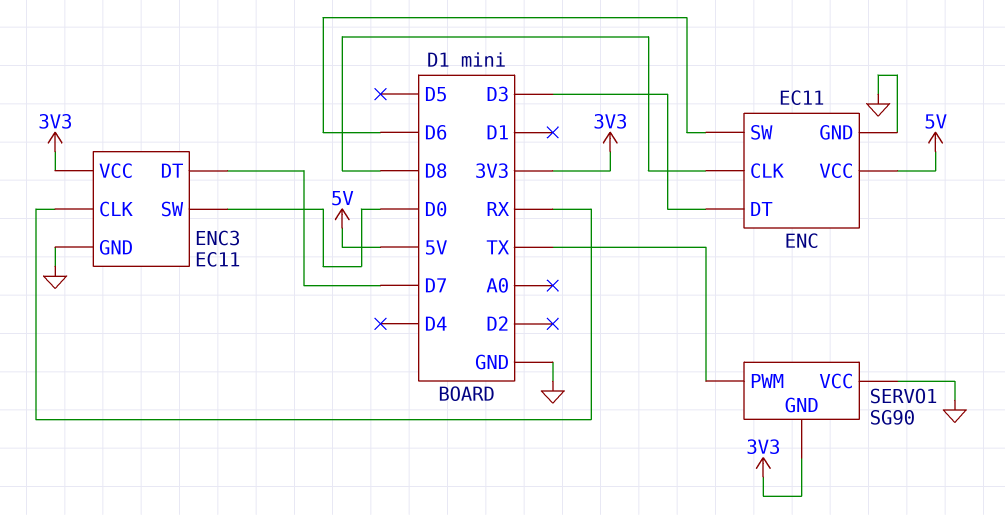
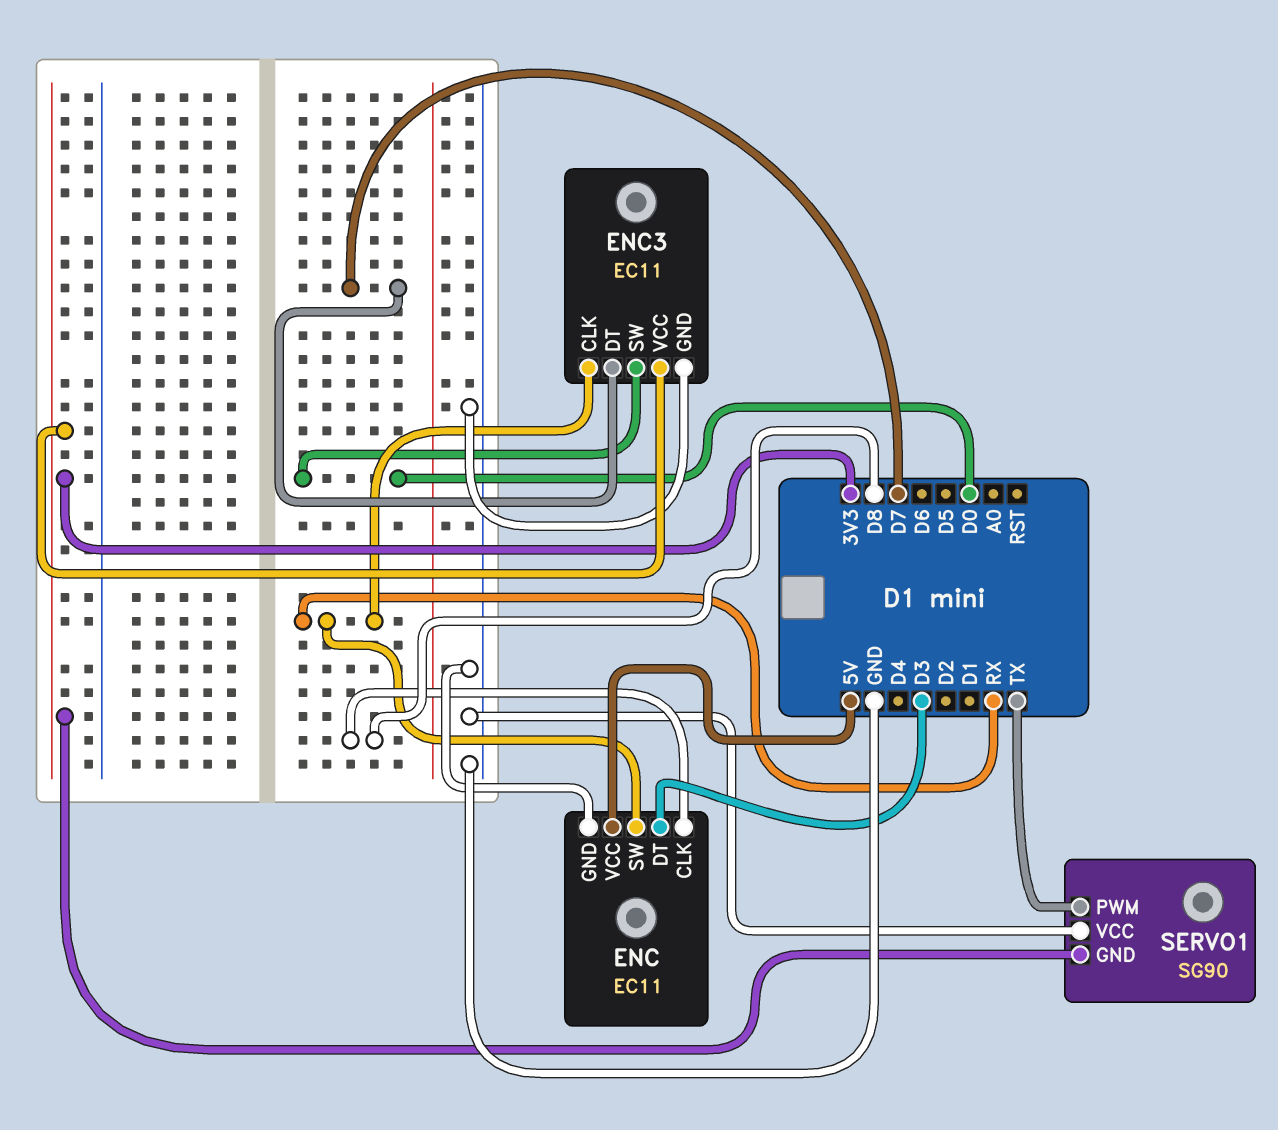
ENC pin SW: D6 -> RX

